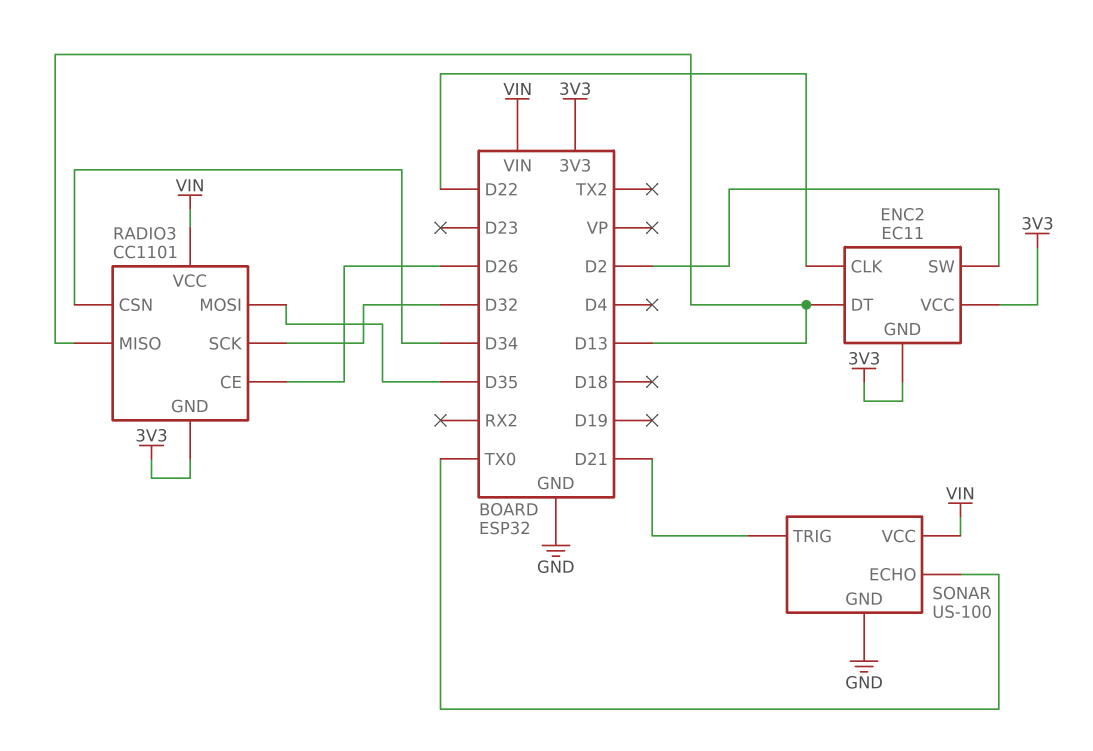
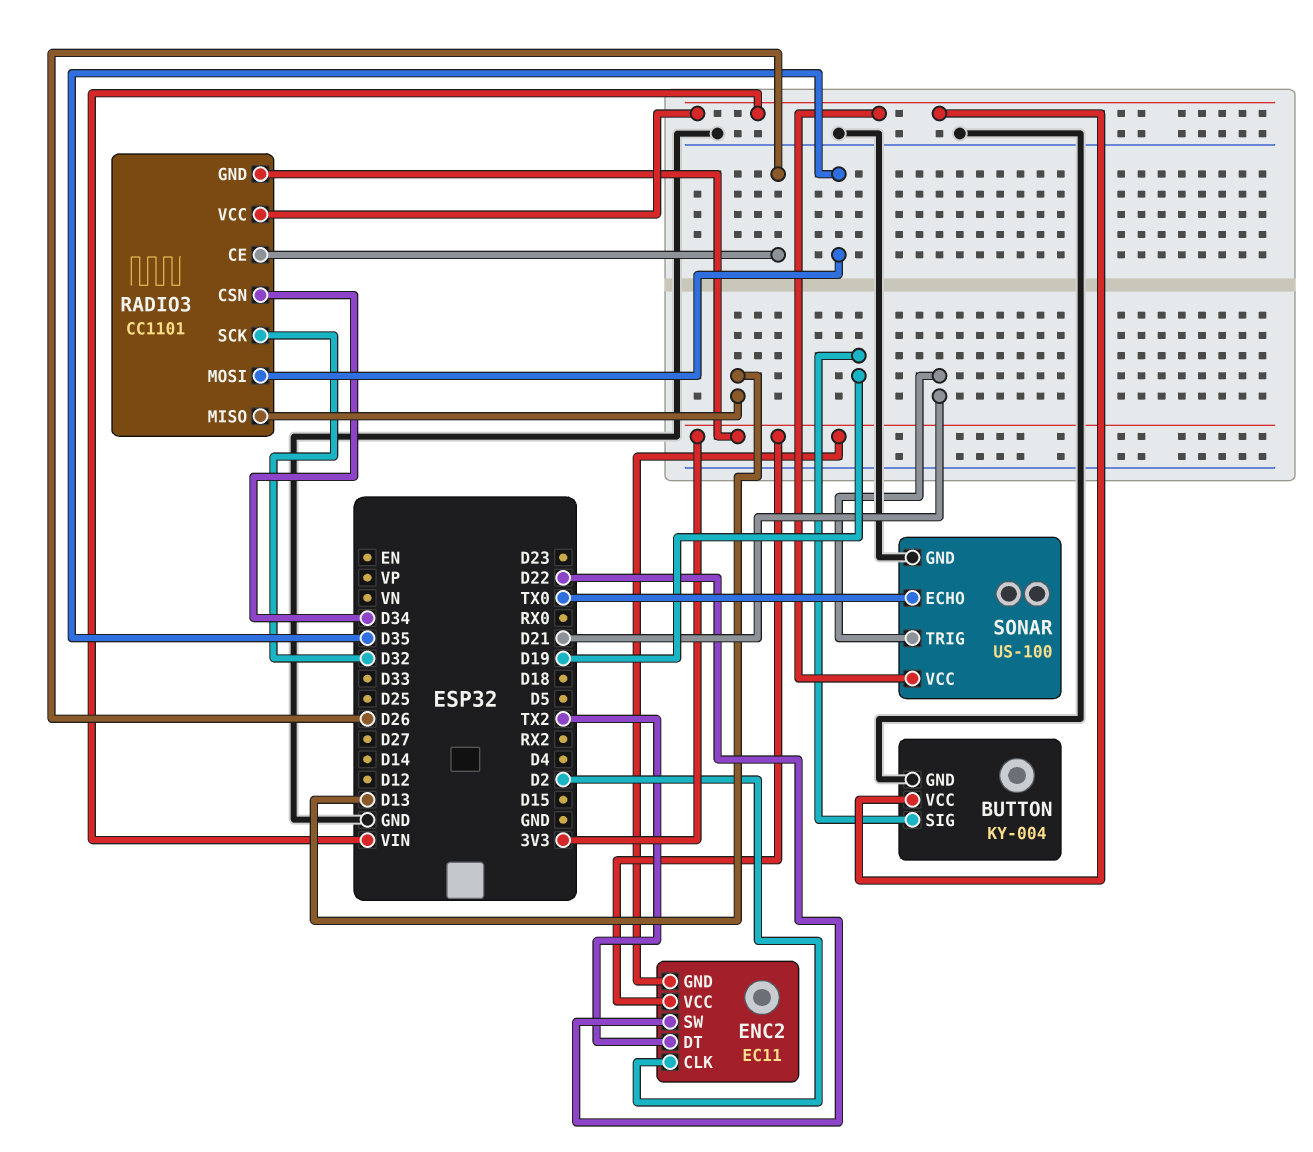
BUTTON: none -> KY-004
BUTTON pin GND: none -> GND
BUTTON pin SIG: none -> D19
BUTTON pin VCC: none -> VIN
ENC2 pin CLK: D22 -> D2
ENC2 pin DT: D13 -> TX2
ENC2 pin SW: D2 -> D22

